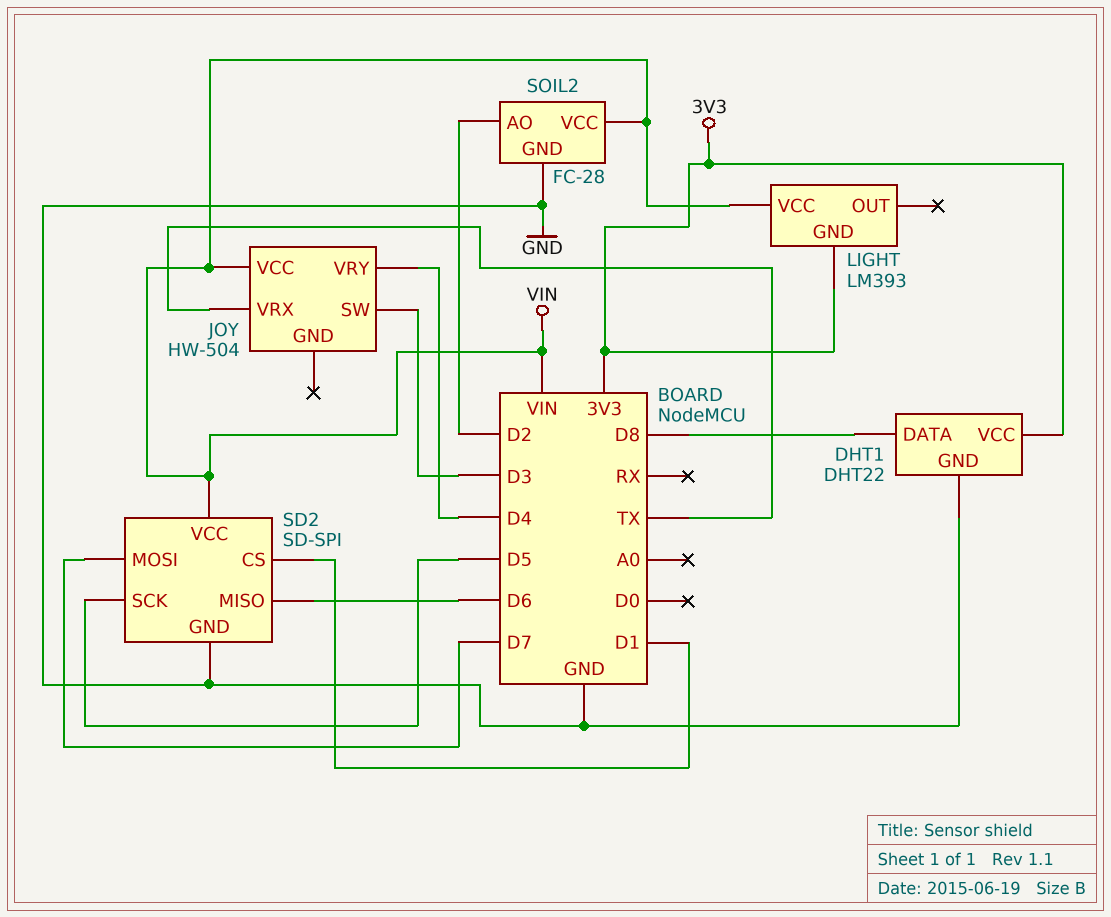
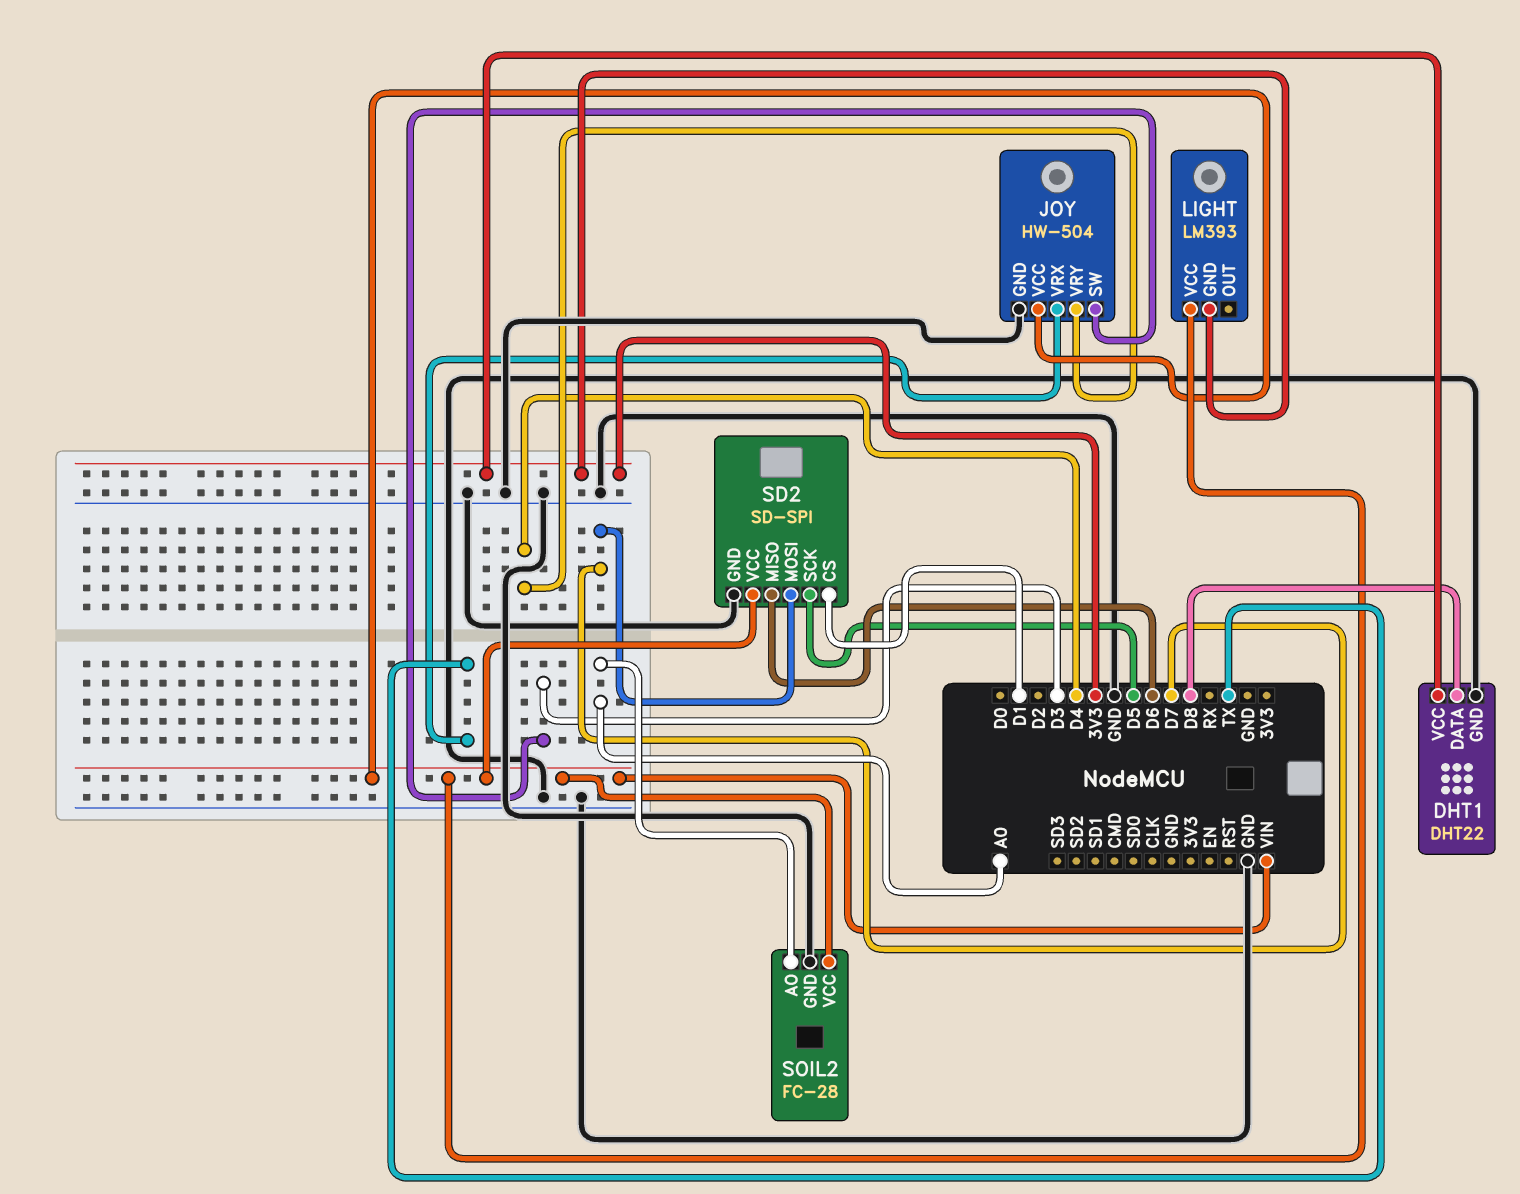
JOY pin GND: none -> GND
SOIL2 pin AO: D2 -> A0

